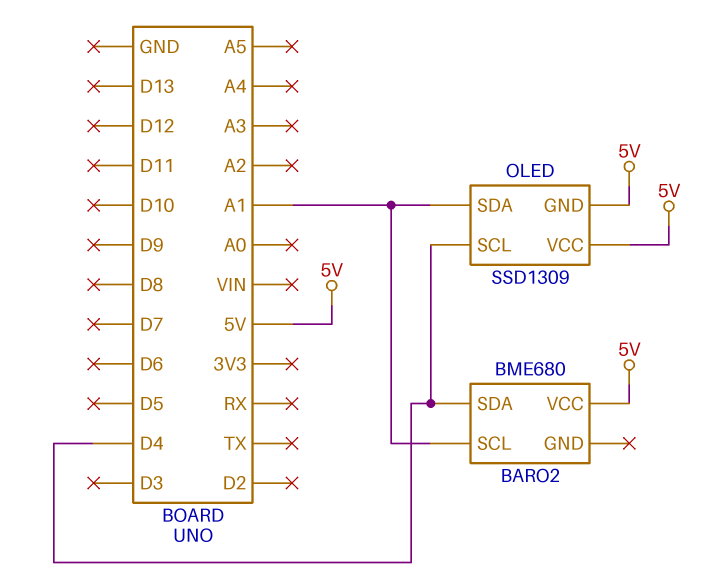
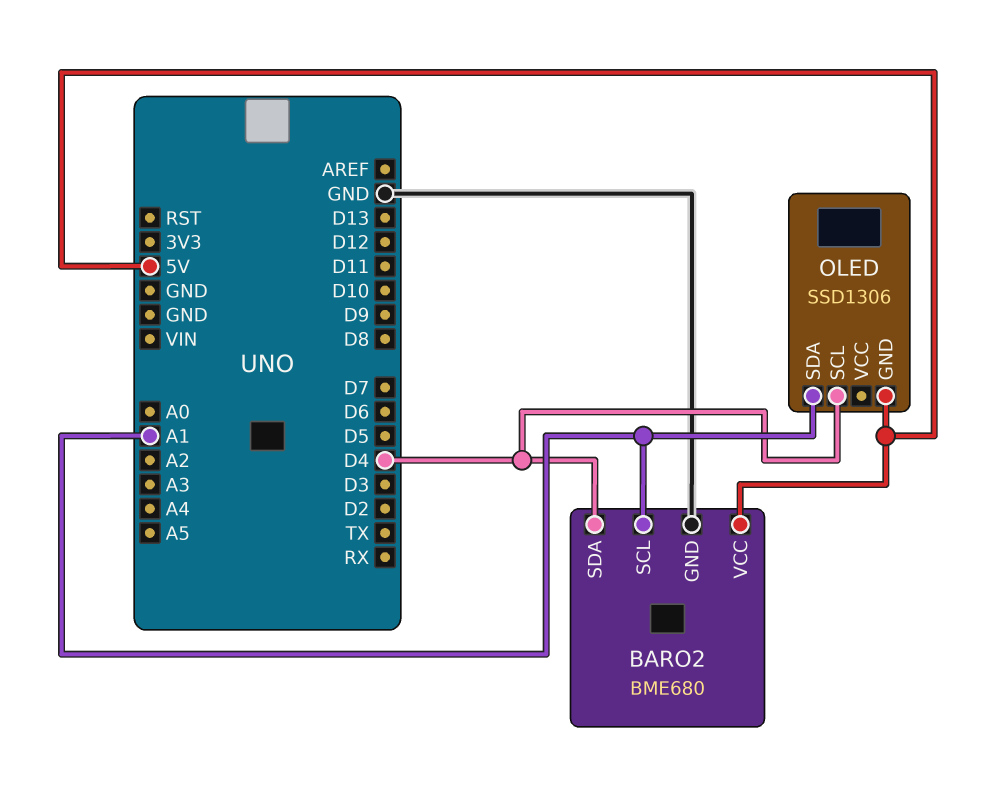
BARO2 pin GND: none -> GND
OLED: SSD1309 -> SSD1306
OLED pin VCC: 5V -> none

